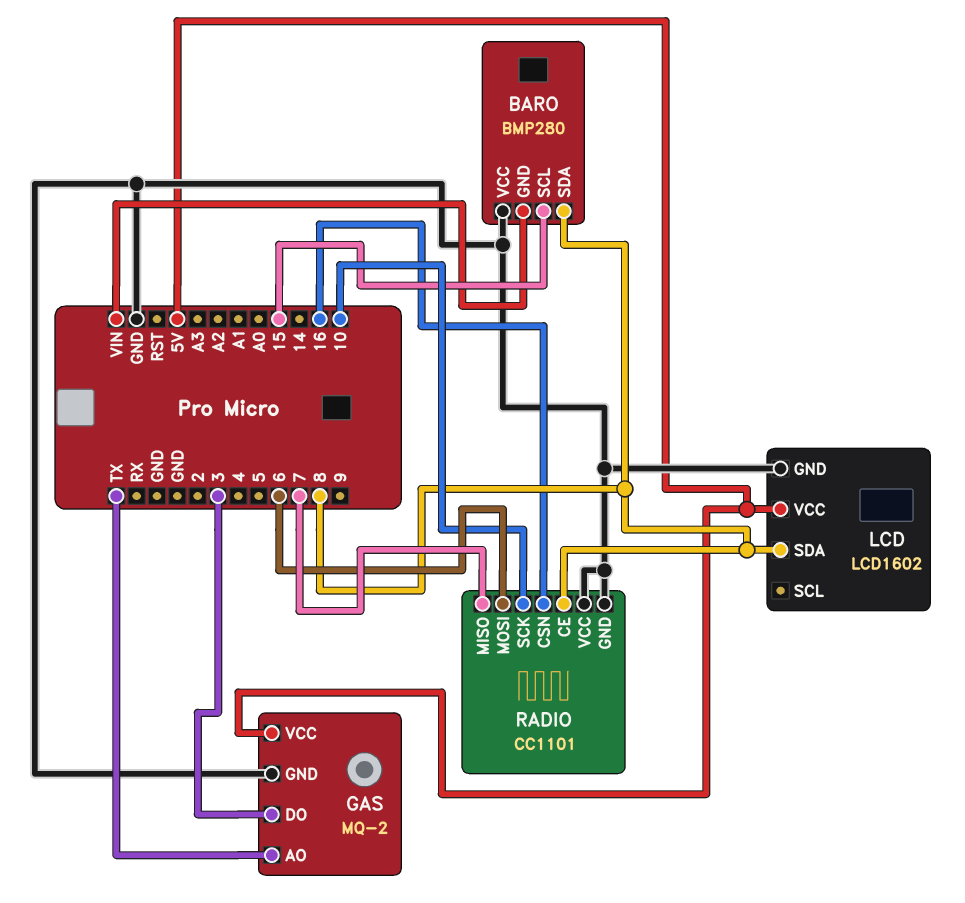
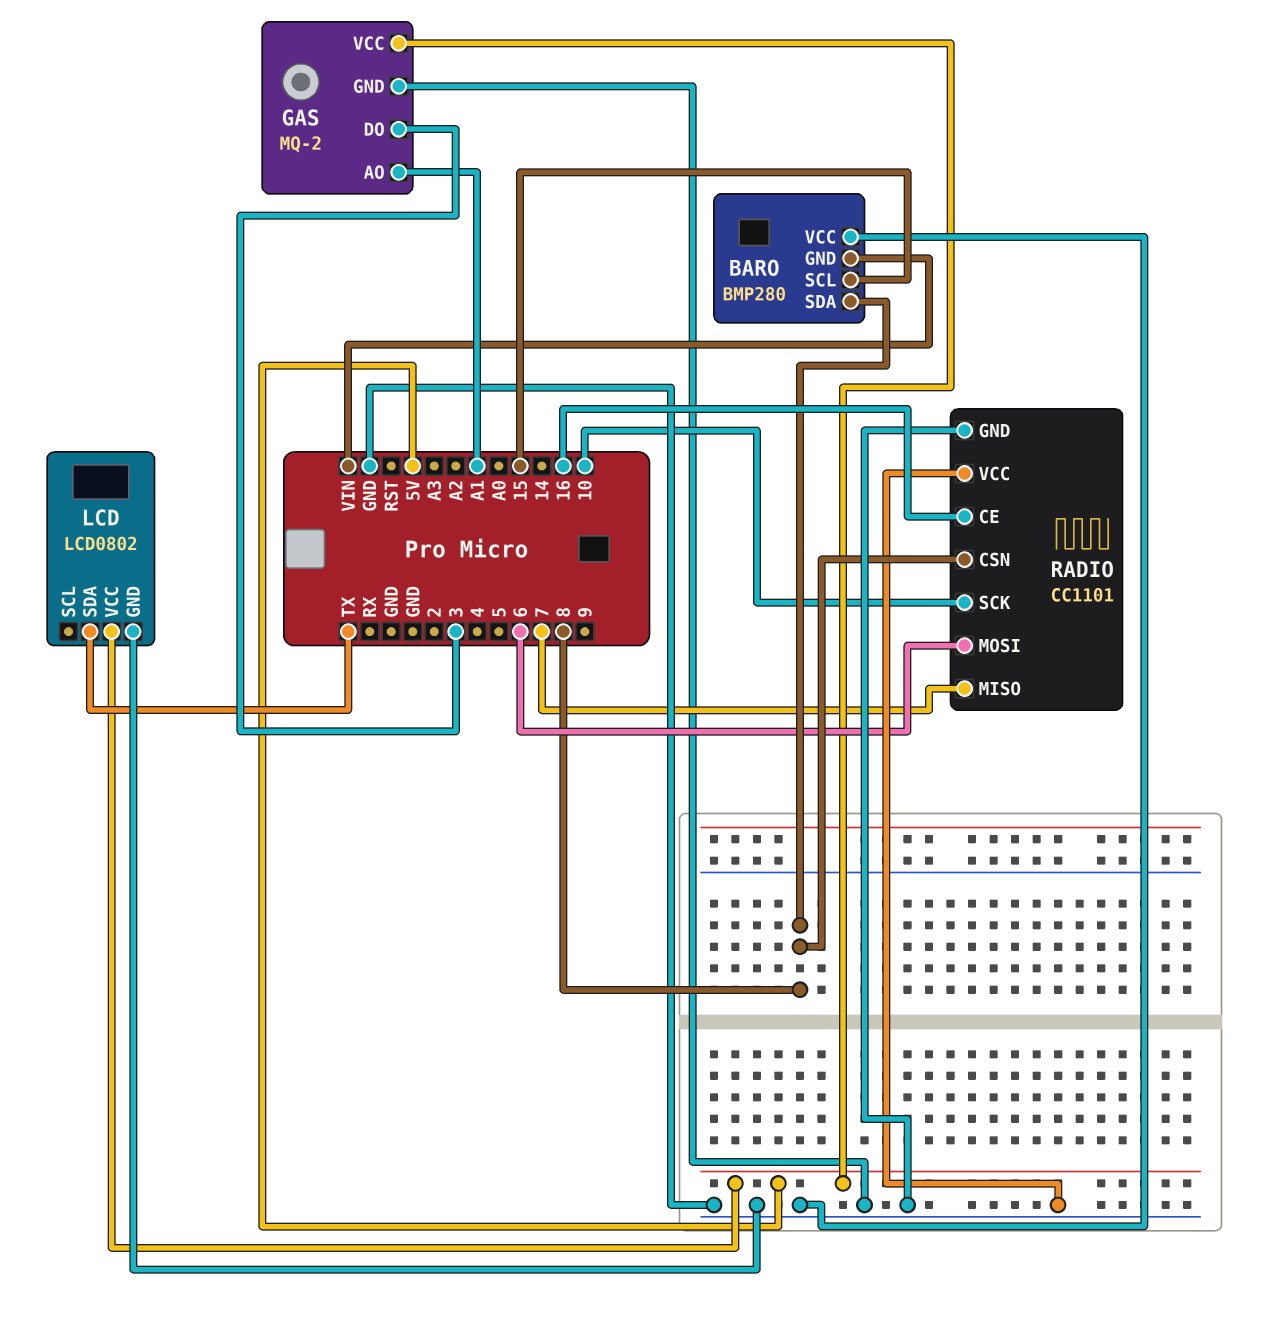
GAS pin AO: TX -> A1
LCD: LCD1602 -> LCD0802
LCD pin SDA: 8 -> TX
RADIO pin CE: 8 -> 16
RADIO pin CSN: 16 -> 8

